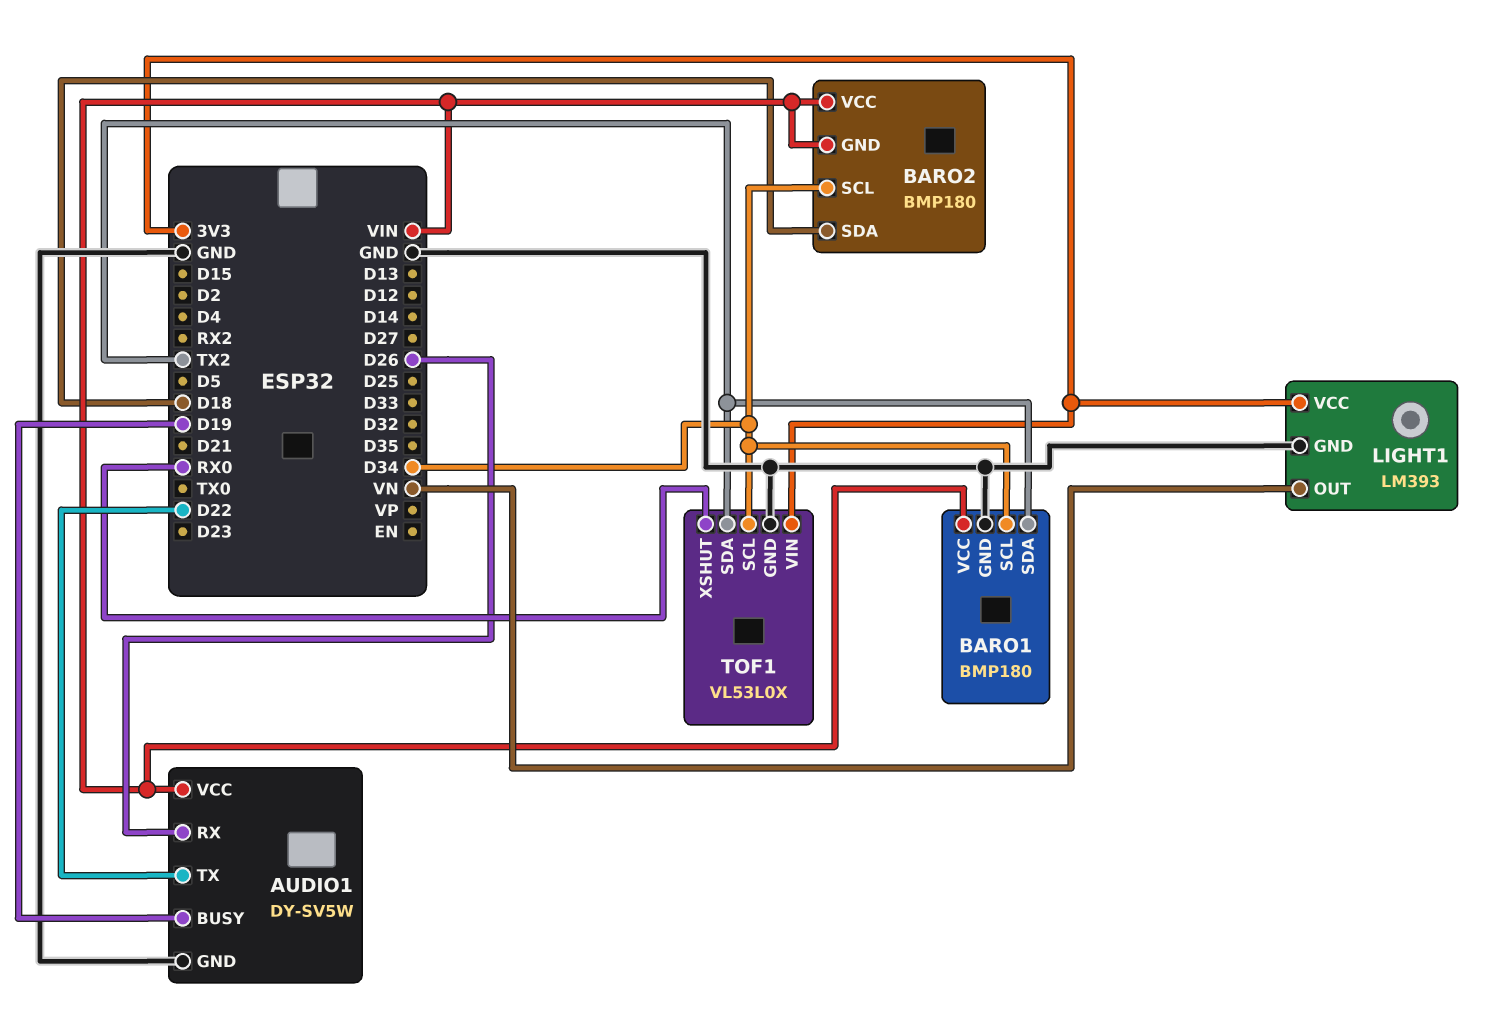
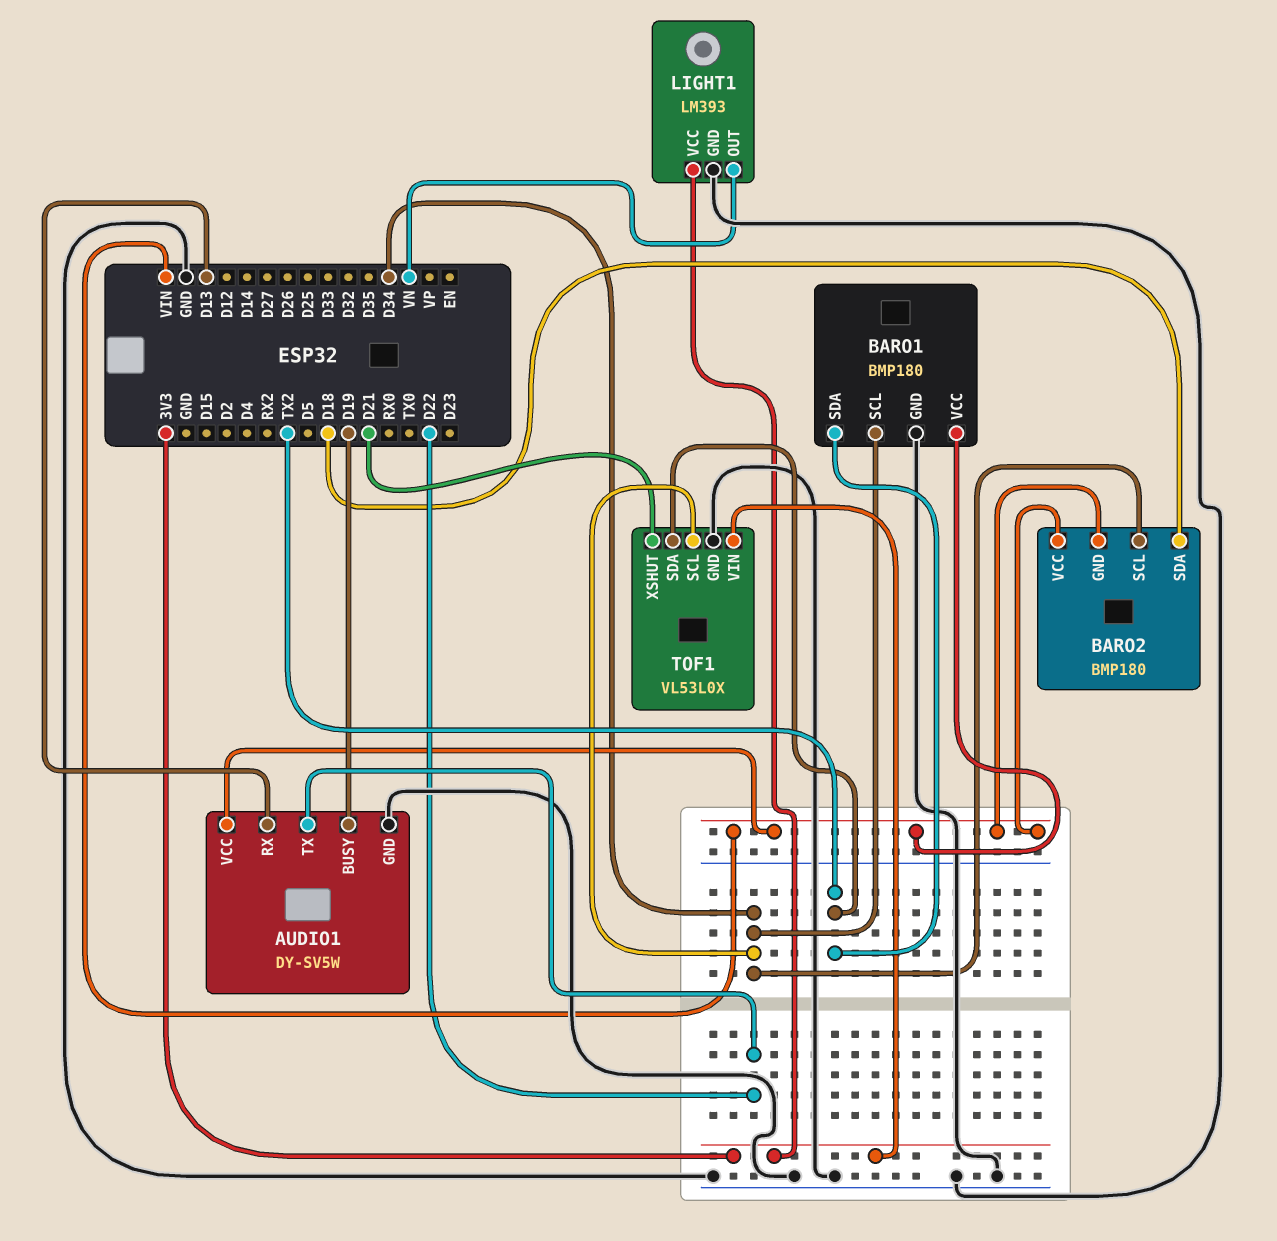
AUDIO1 pin RX: D26 -> D13
TOF1 pin XSHUT: RX0 -> D21

